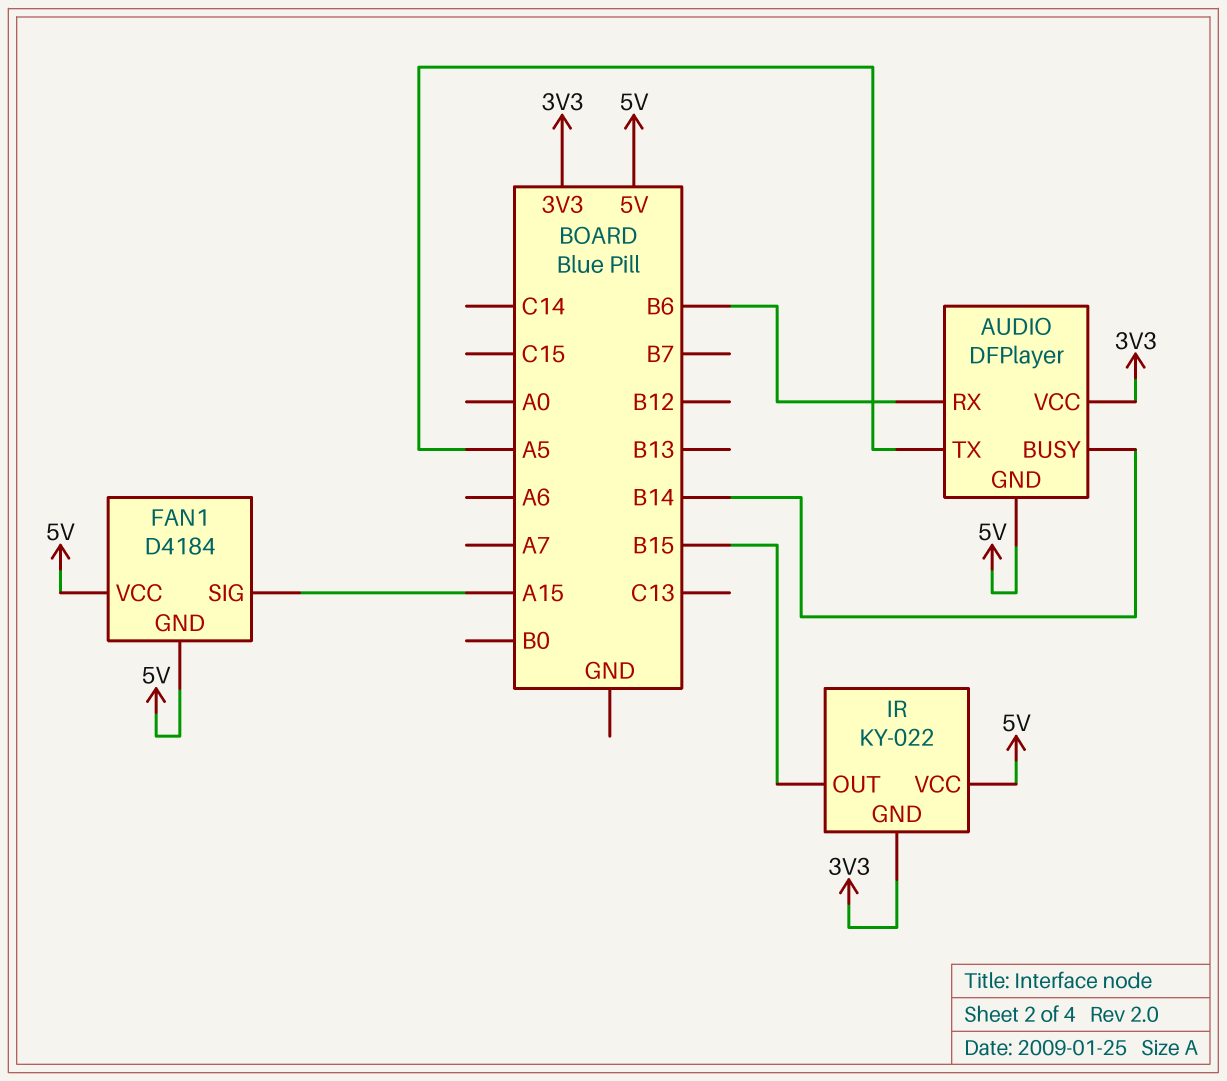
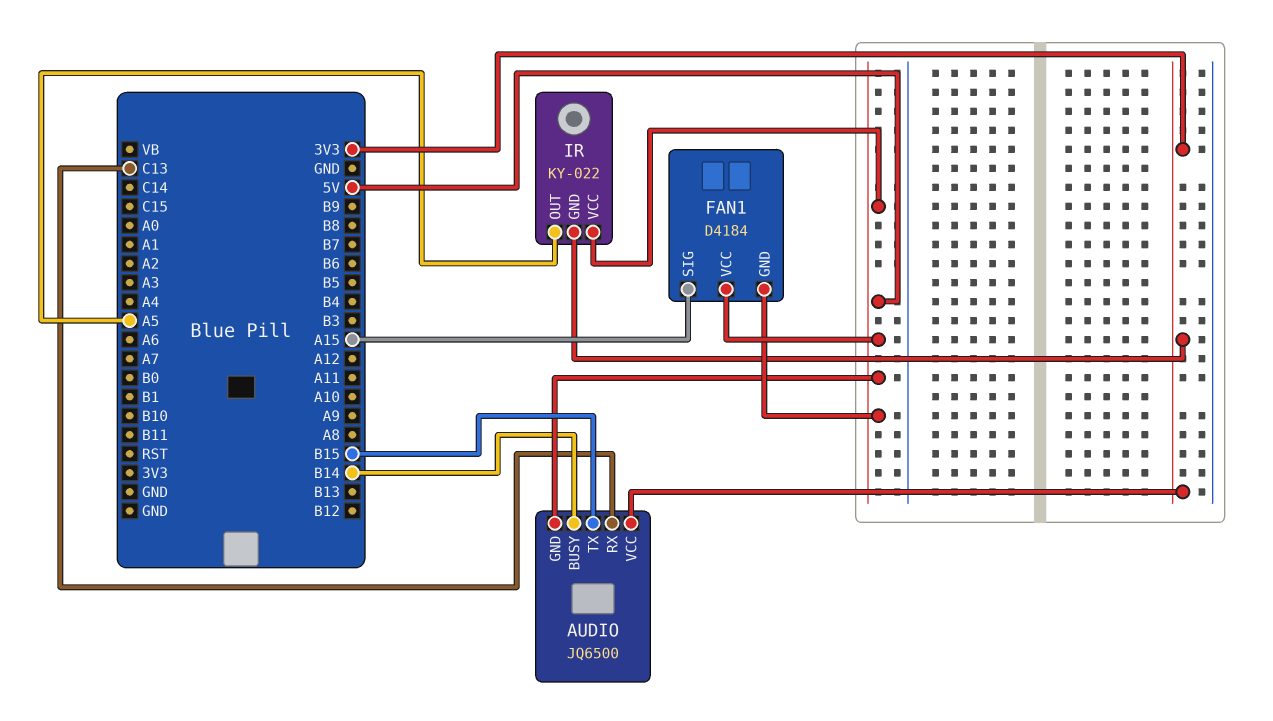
AUDIO: DFPlayer -> JQ6500
AUDIO pin RX: B6 -> C13
AUDIO pin TX: A5 -> B15
IR pin OUT: B15 -> A5

